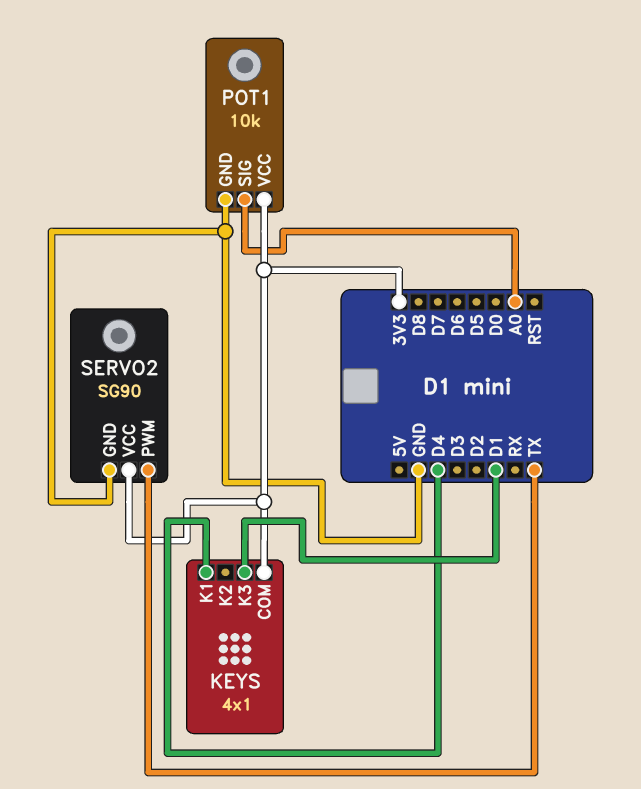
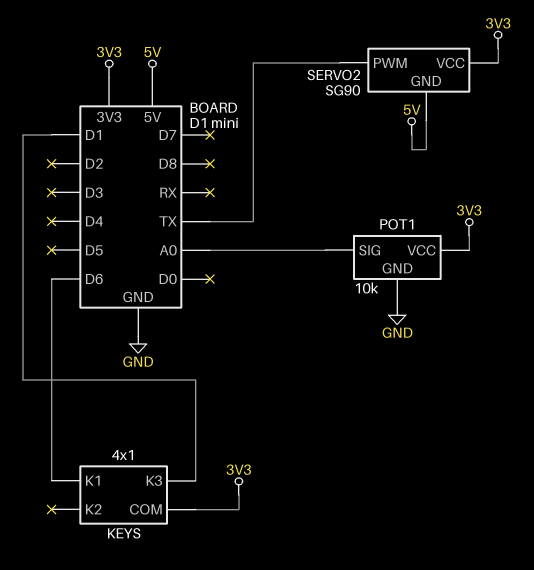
KEYS pin K1: D4 -> D6
SERVO2 pin GND: GND -> 5V

